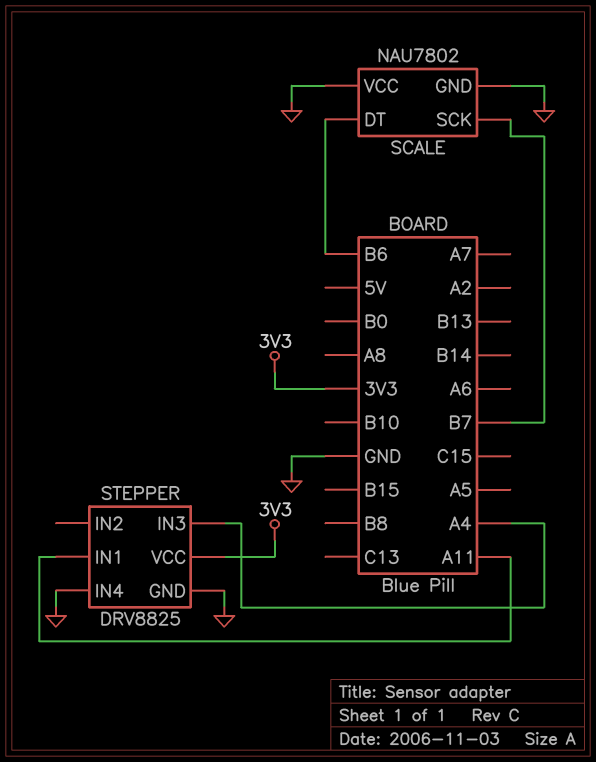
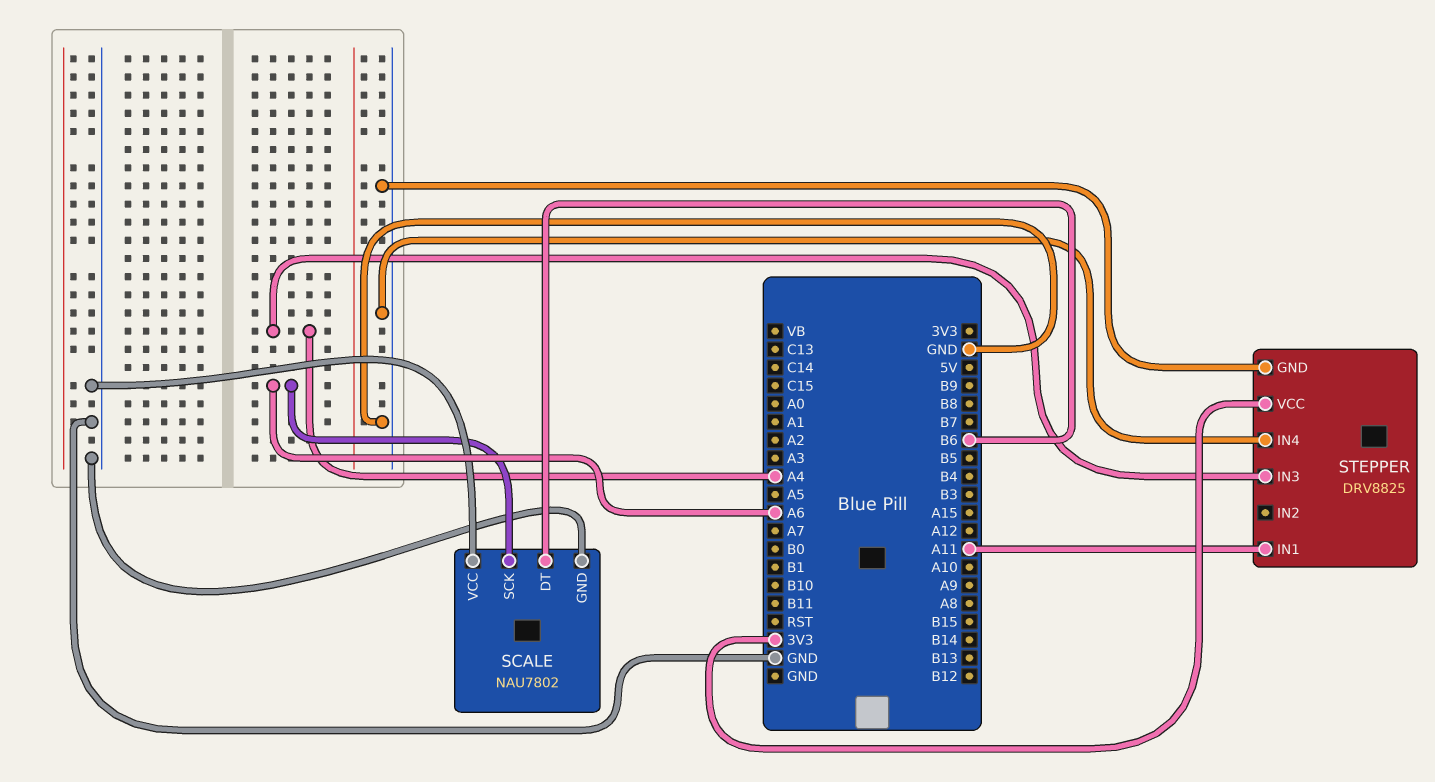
SCALE pin SCK: B7 -> A6

